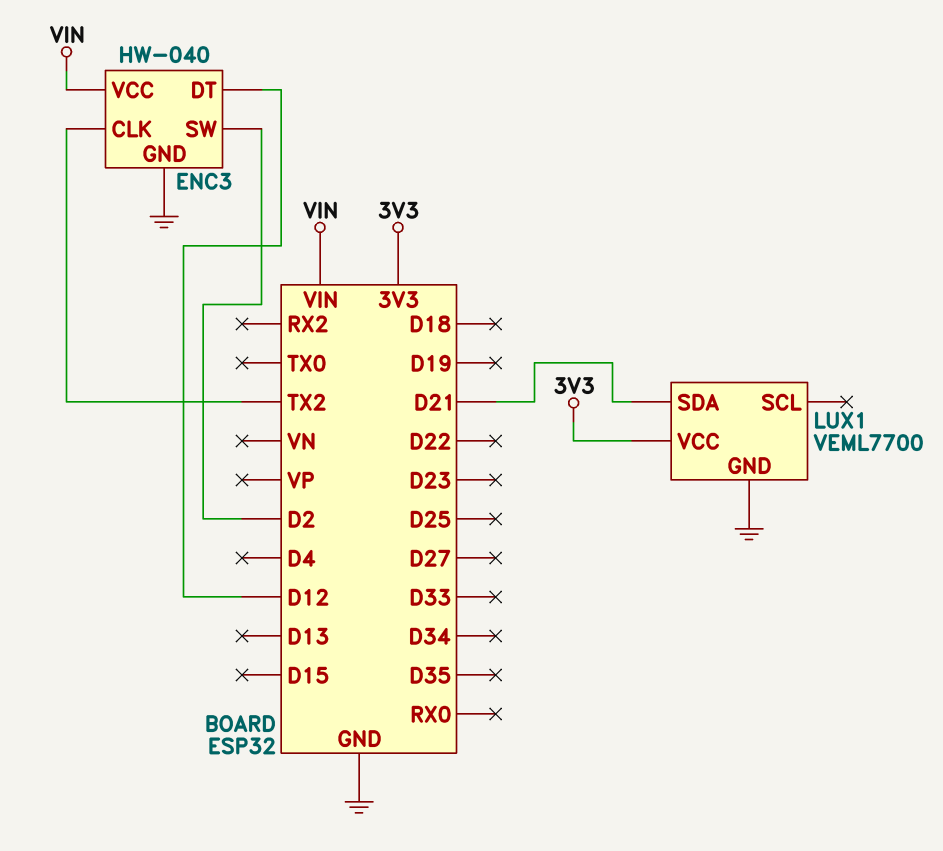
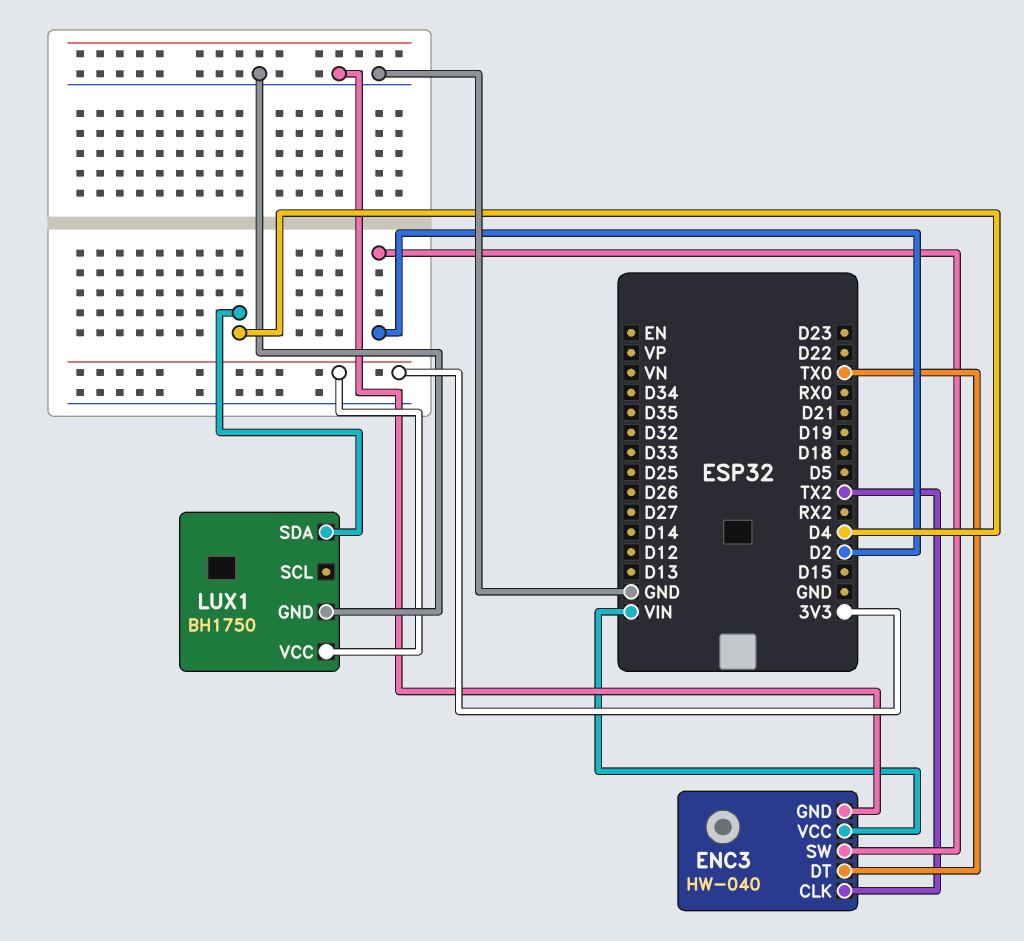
ENC3 pin DT: D12 -> TX0
LUX1: VEML7700 -> BH1750
LUX1 pin SDA: D21 -> D4

